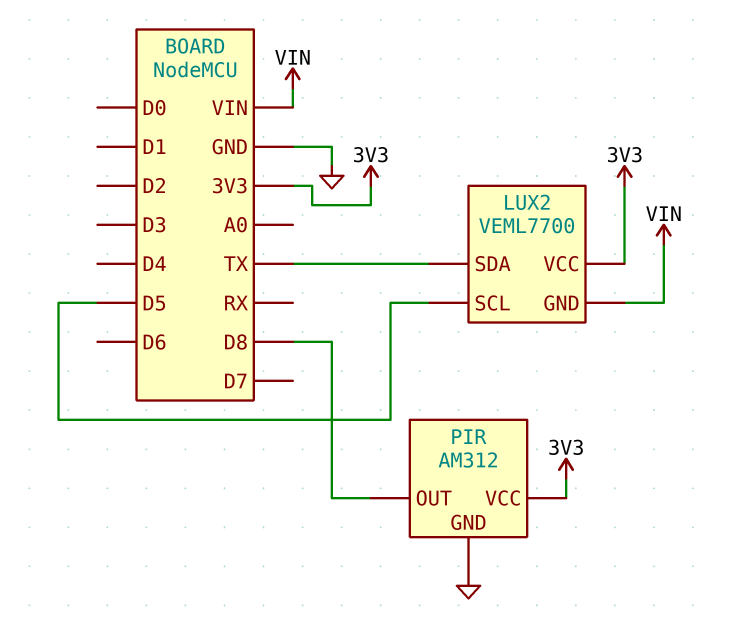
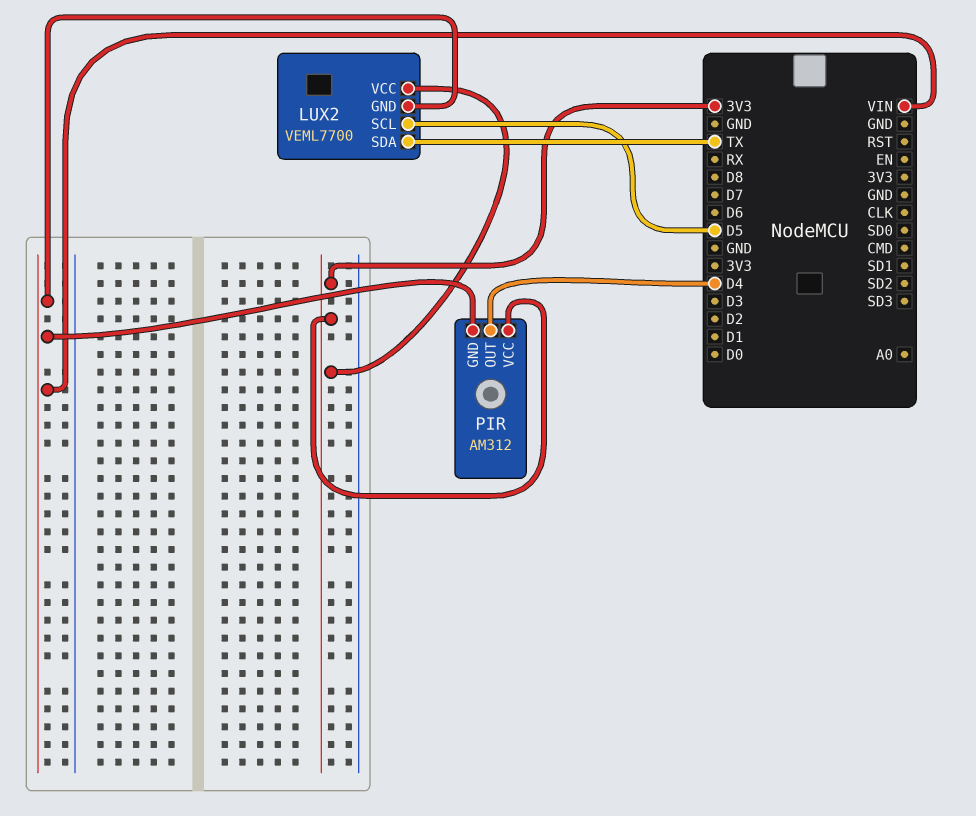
PIR pin GND: GND -> VIN
PIR pin OUT: D8 -> D4

